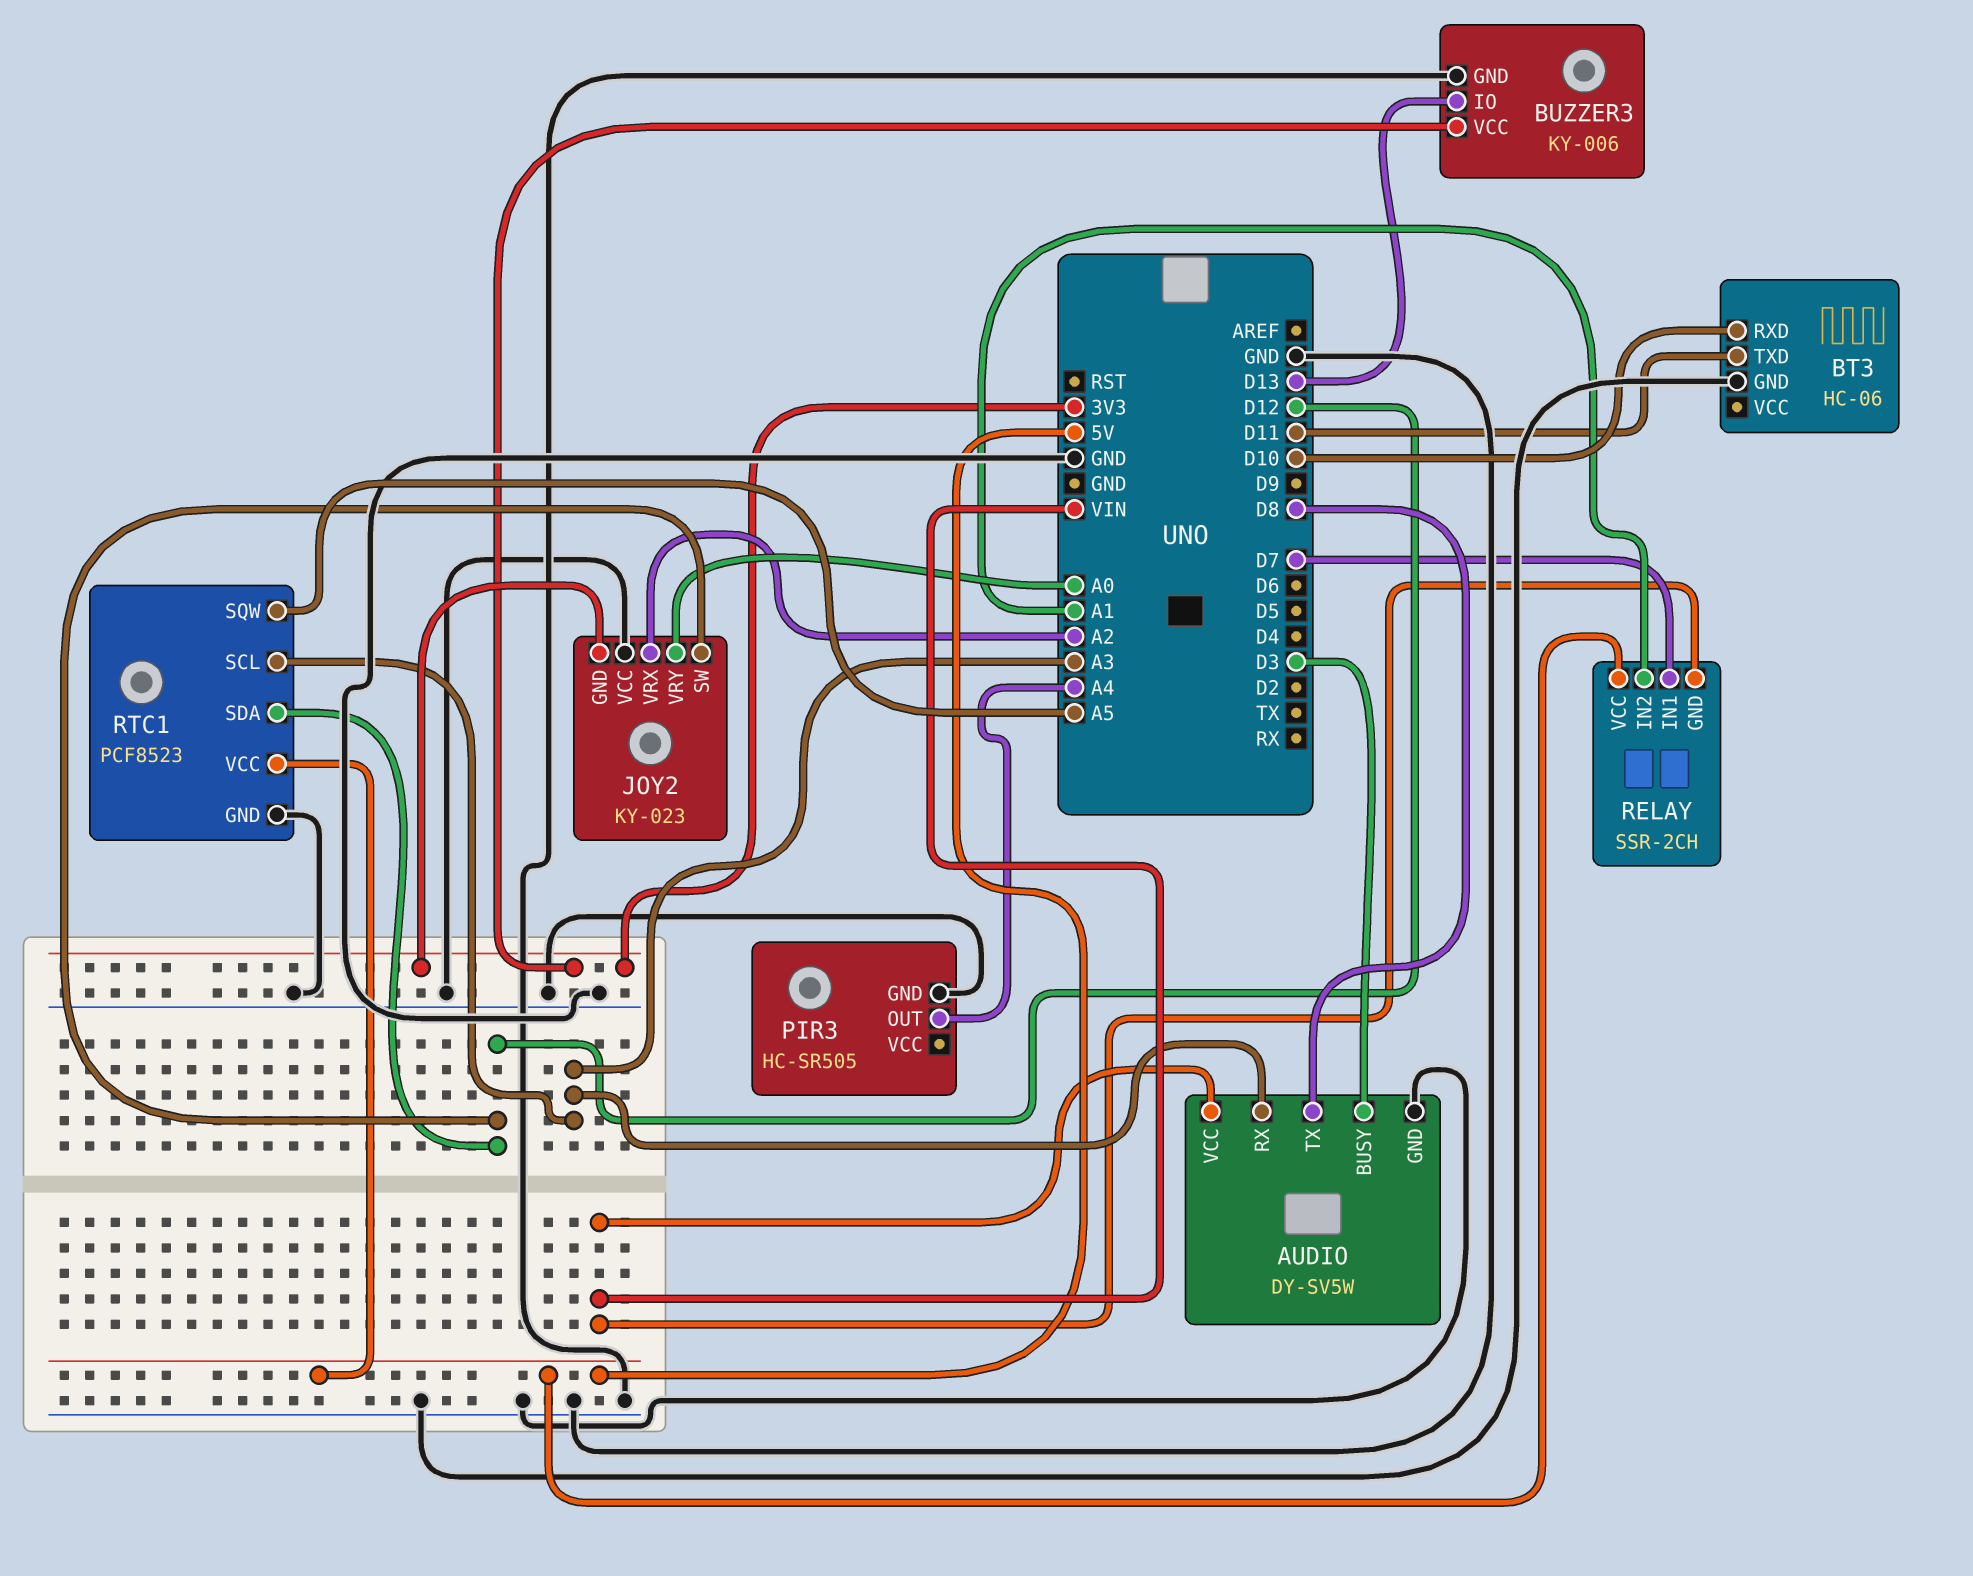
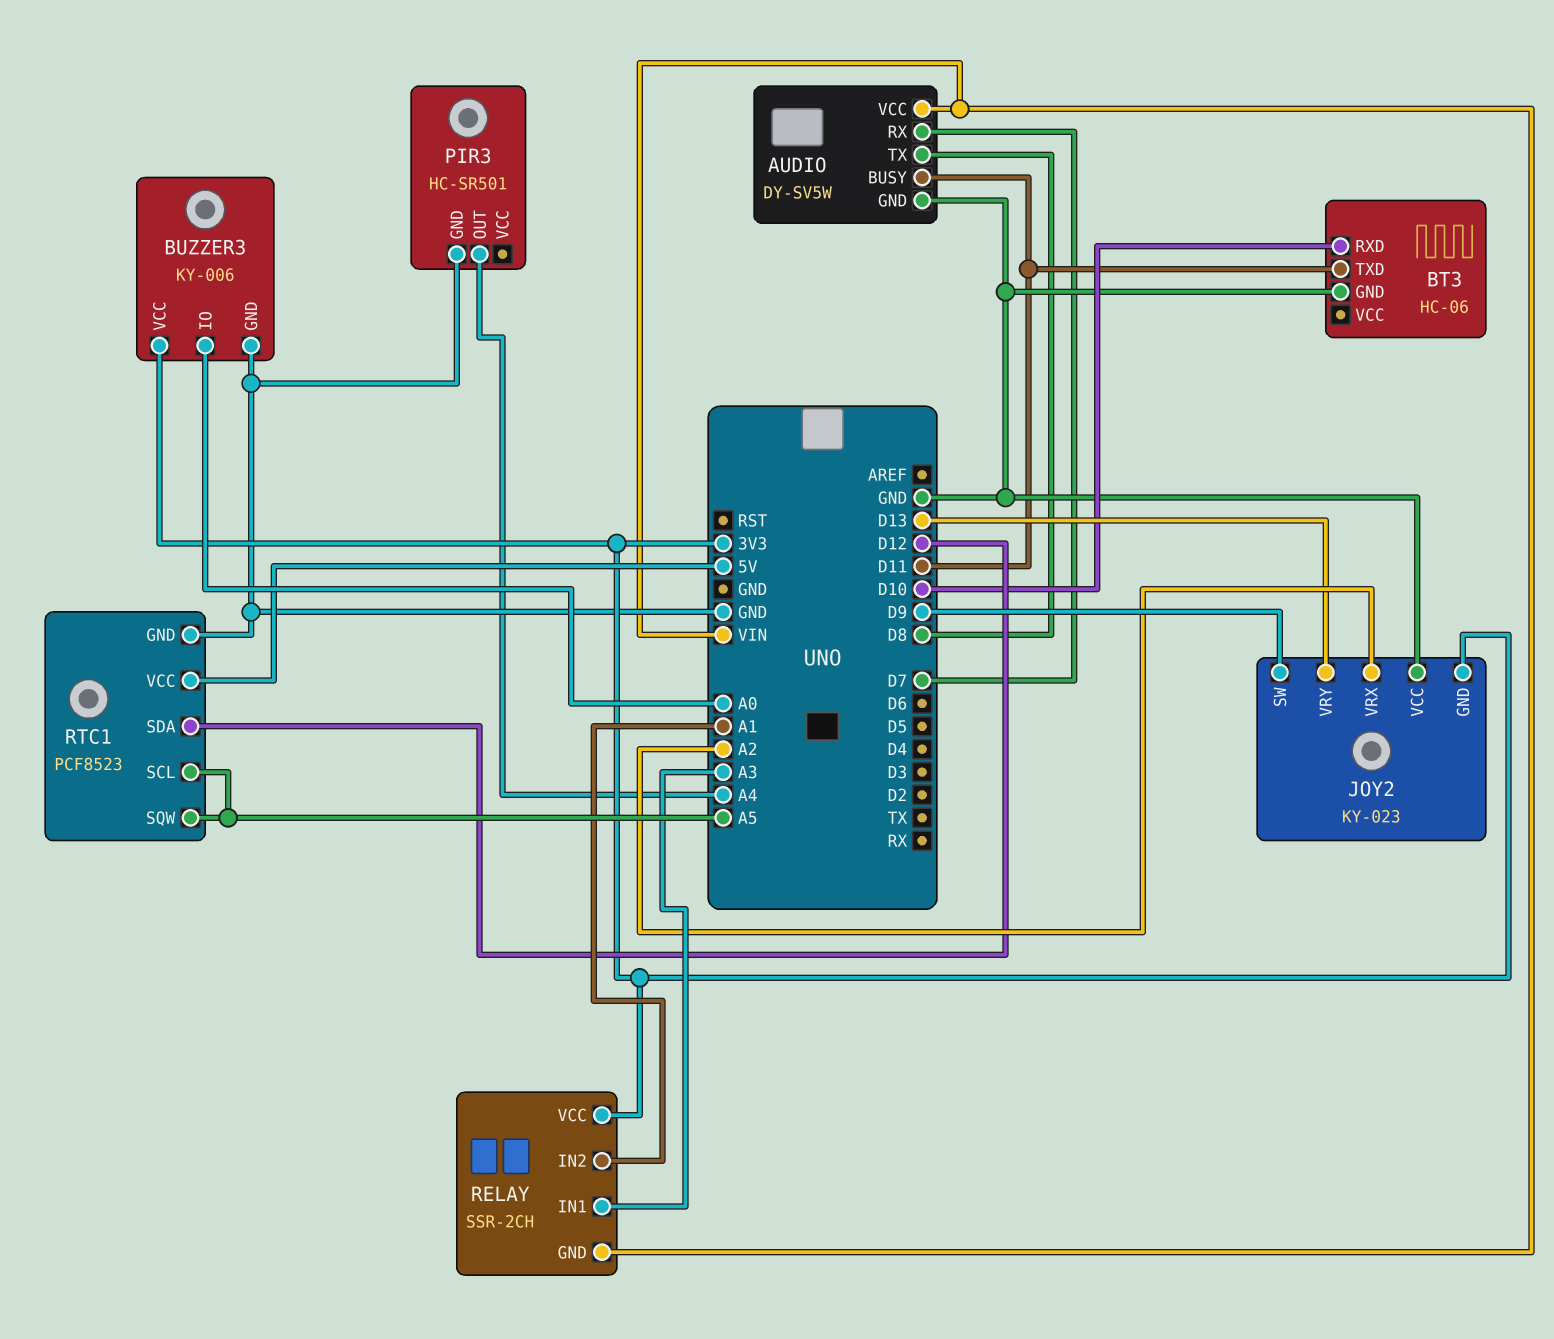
AUDIO pin BUSY: D3 -> D11
AUDIO pin RX: A3 -> D7
BUZZER3 pin IO: D13 -> A0
JOY2 pin SW: D12 -> D9
JOY2 pin VRY: A0 -> D13
PIR3: HC-SR505 -> HC-SR501
RELAY pin IN1: D7 -> A3
RELAY pin VCC: 5V -> 3V3
RTC1 pin SCL: A3 -> A5

